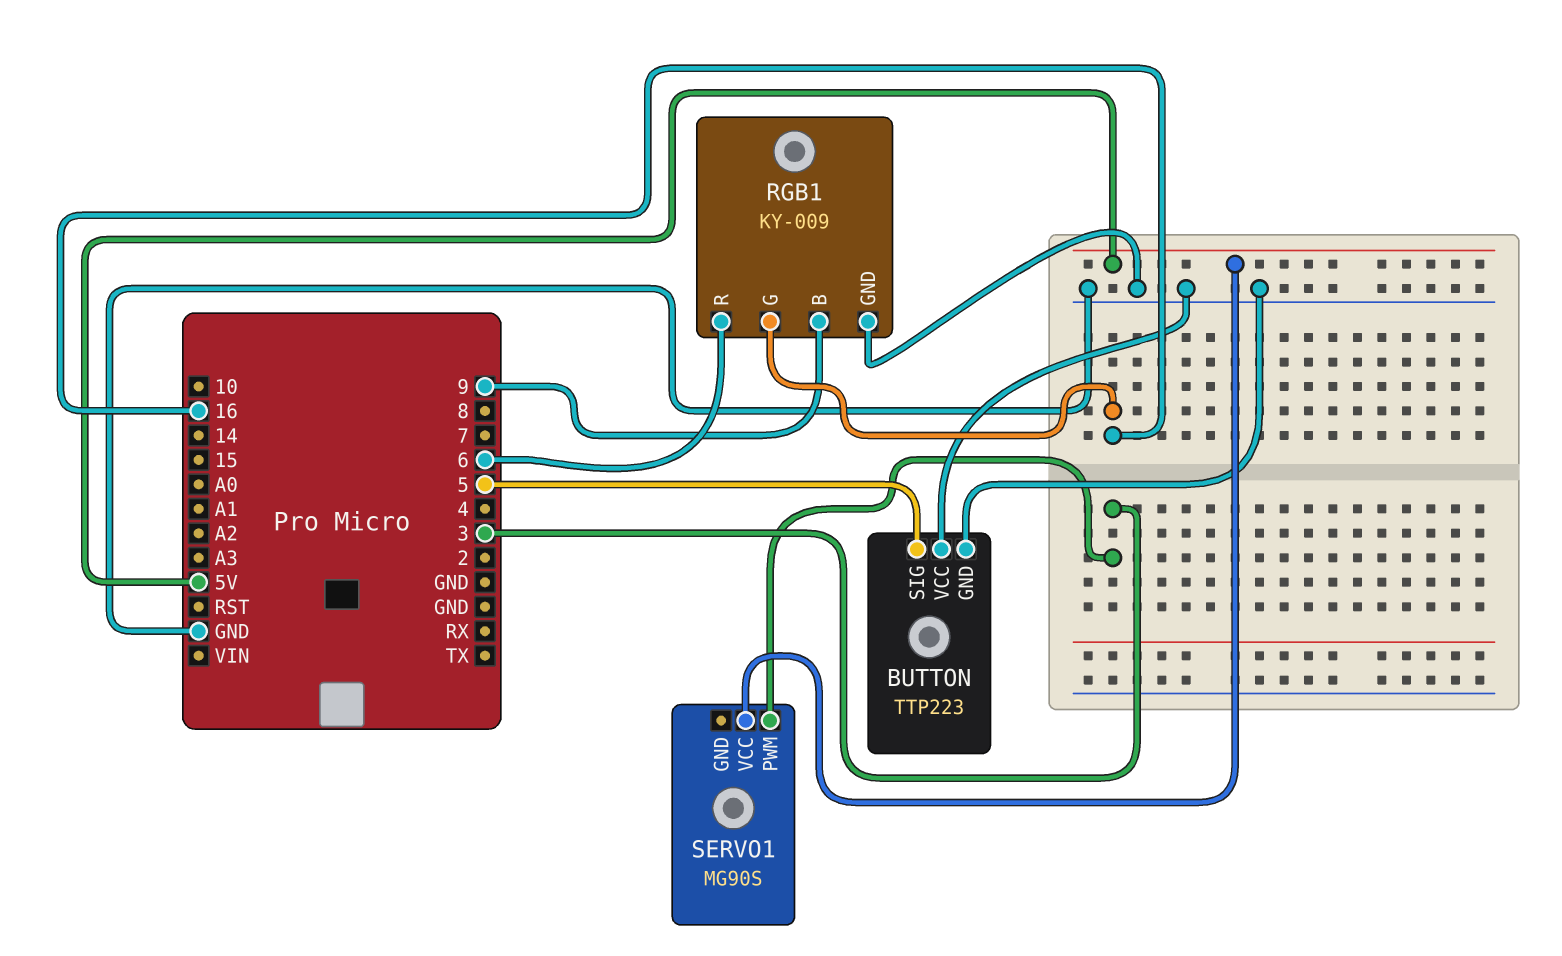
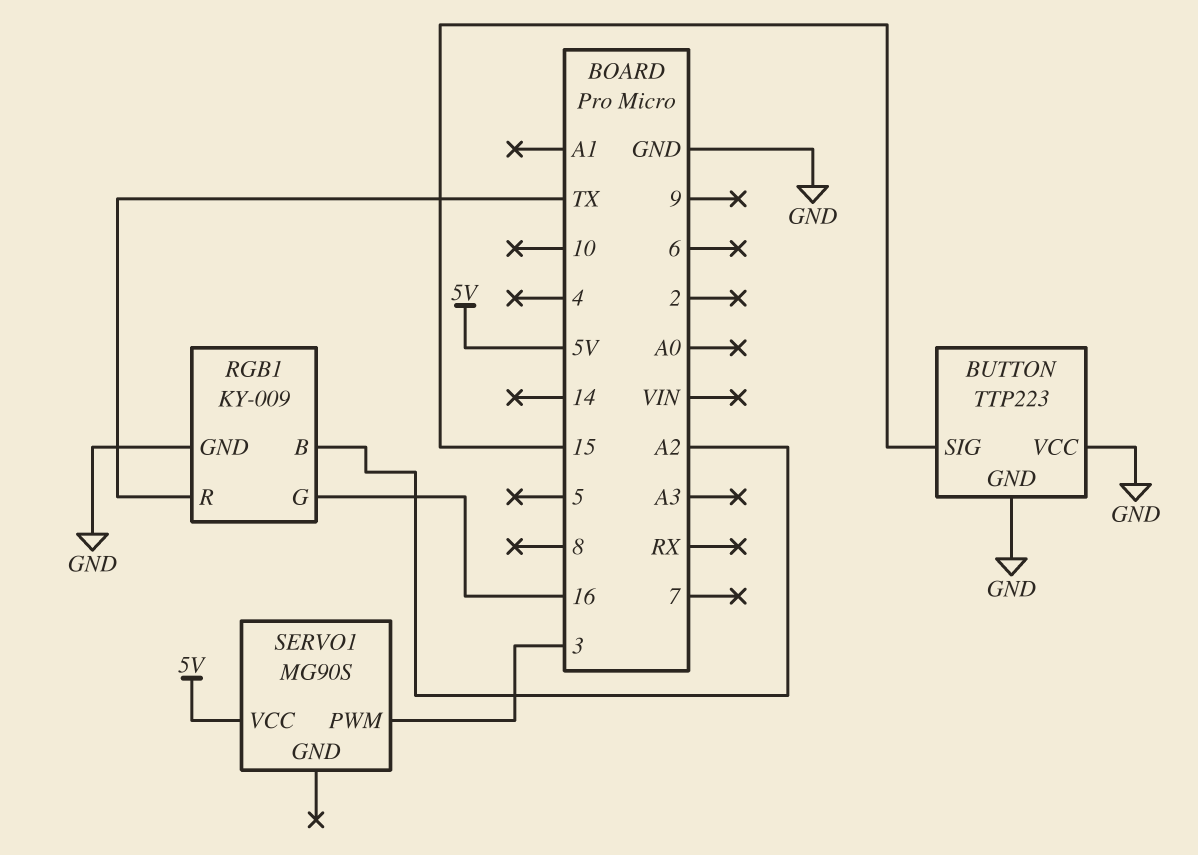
BUTTON pin SIG: 5 -> 15
RGB1 pin B: 9 -> A2
RGB1 pin R: 6 -> TX

